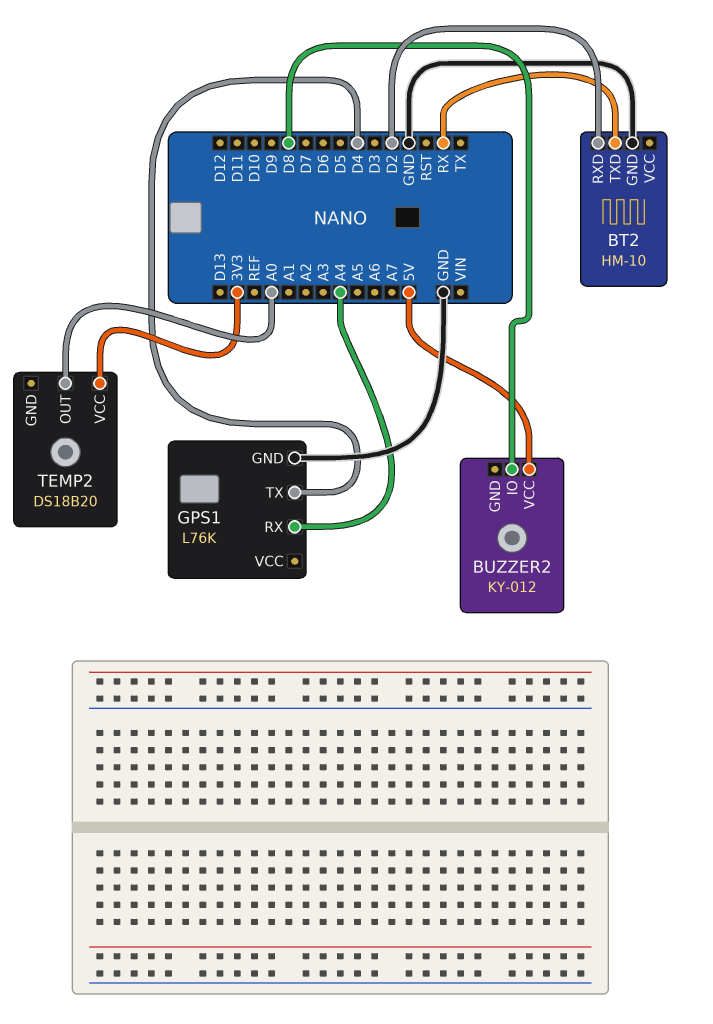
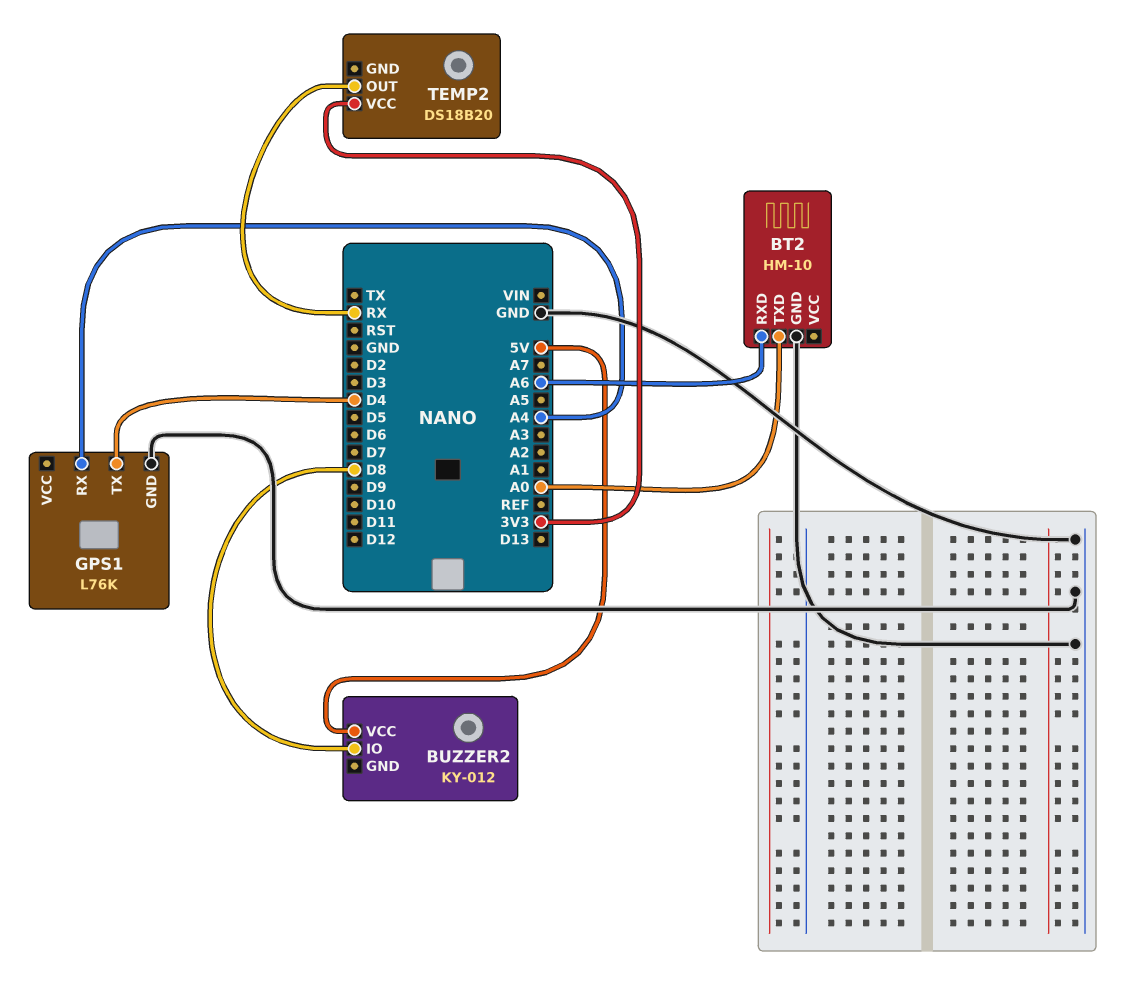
BT2 pin RXD: D2 -> A6
BT2 pin TXD: RX -> A0
TEMP2 pin OUT: A0 -> RX

